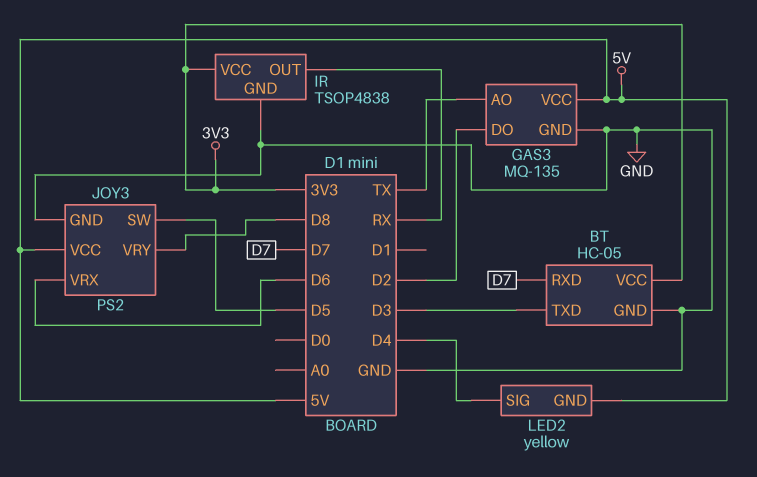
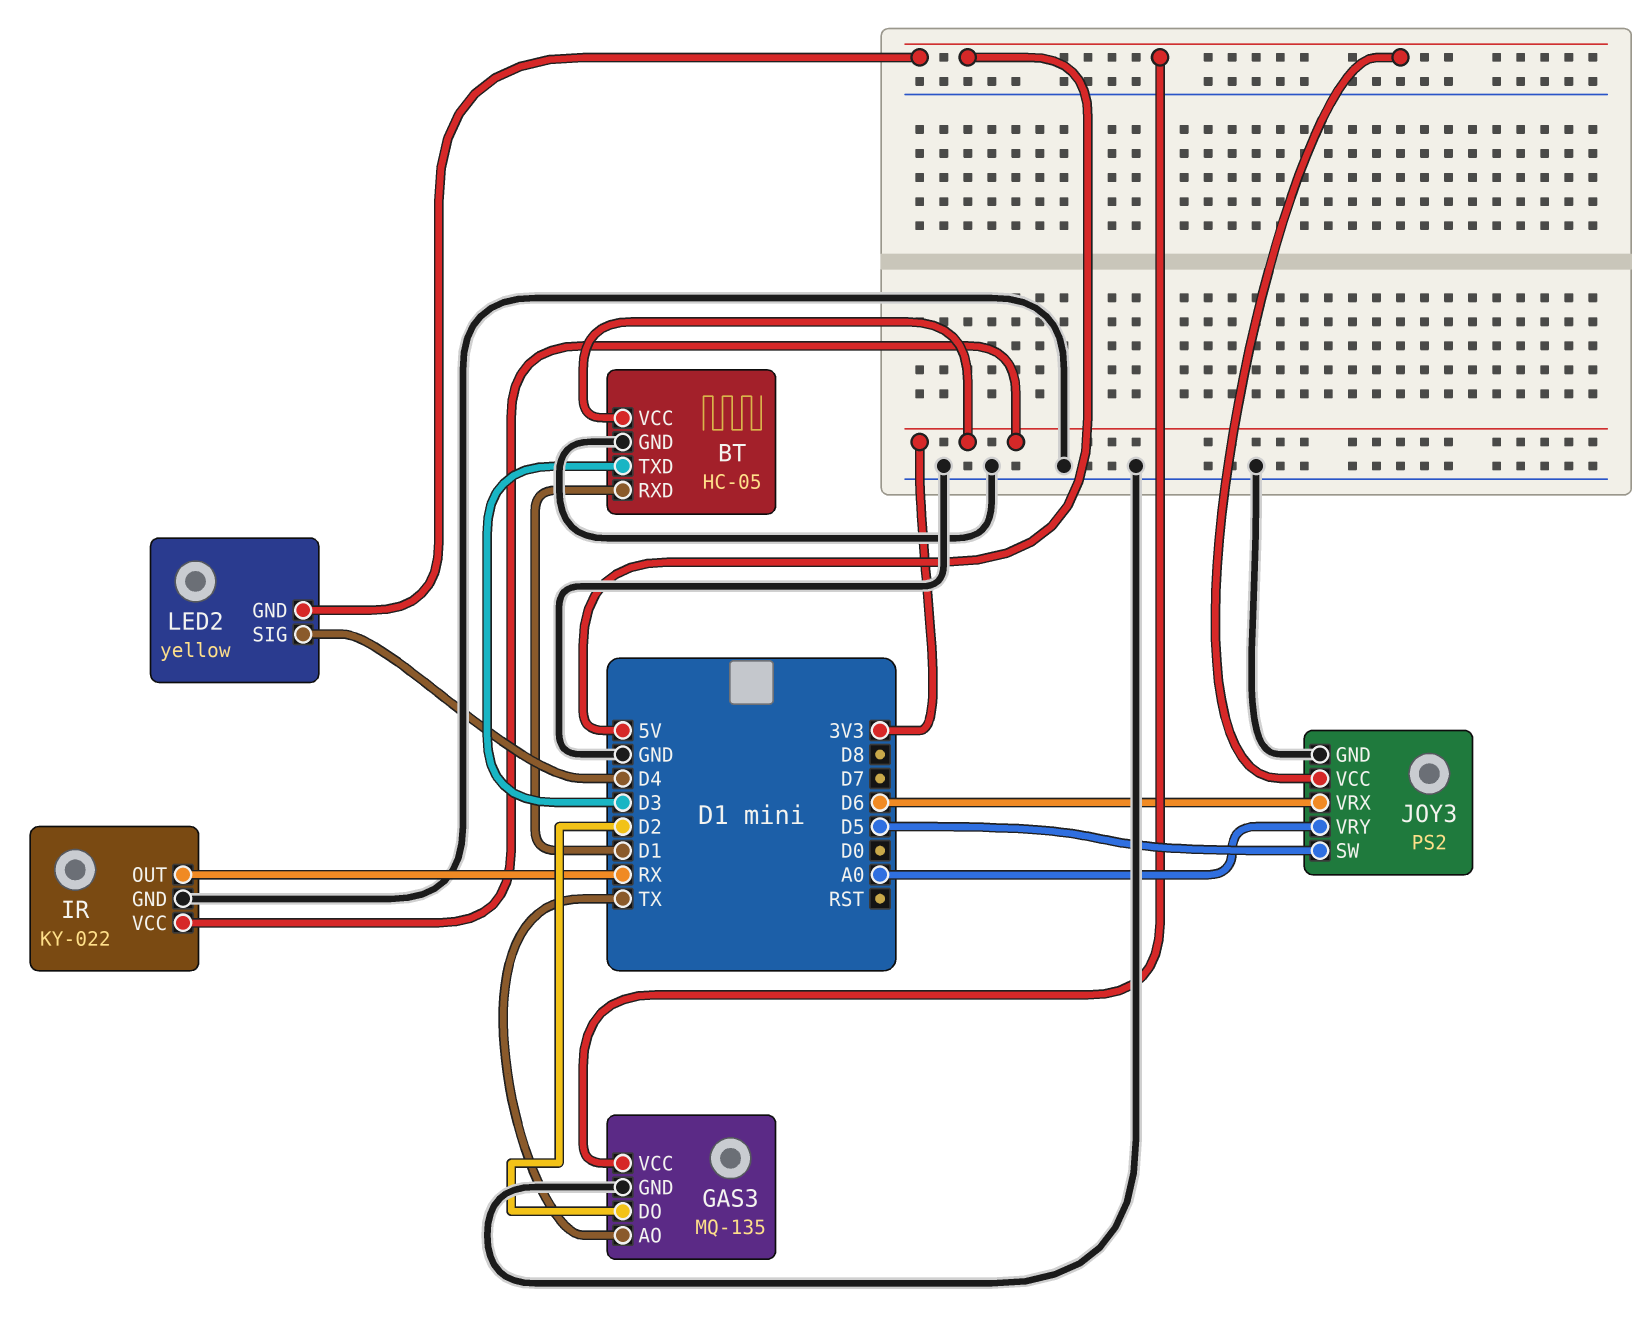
BT pin RXD: D7 -> D1
IR: TSOP4838 -> KY-022
JOY3 pin VRY: D8 -> A0

